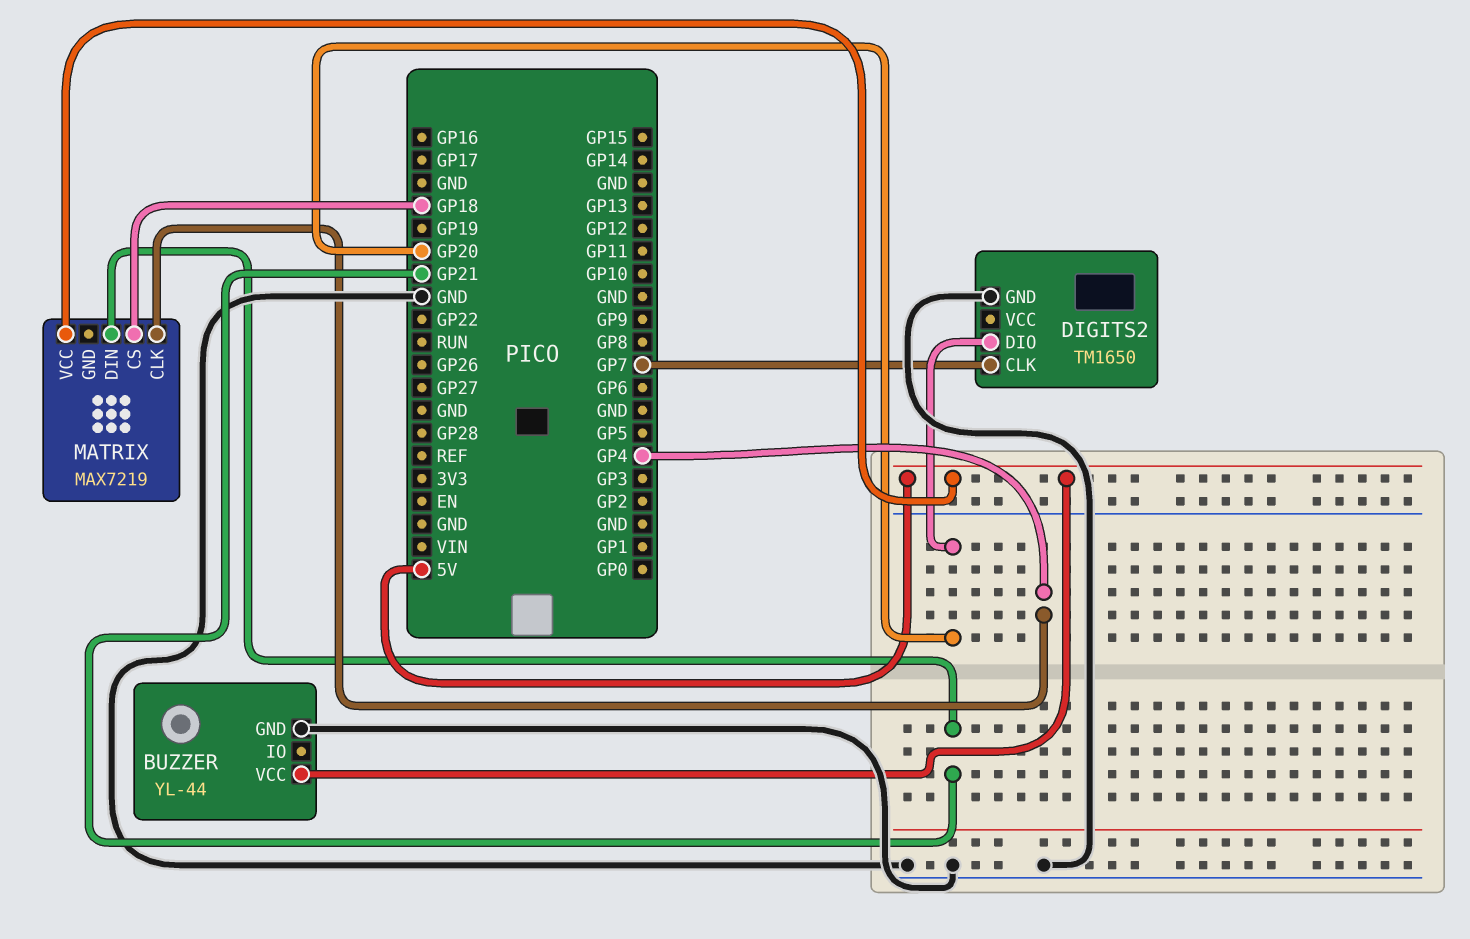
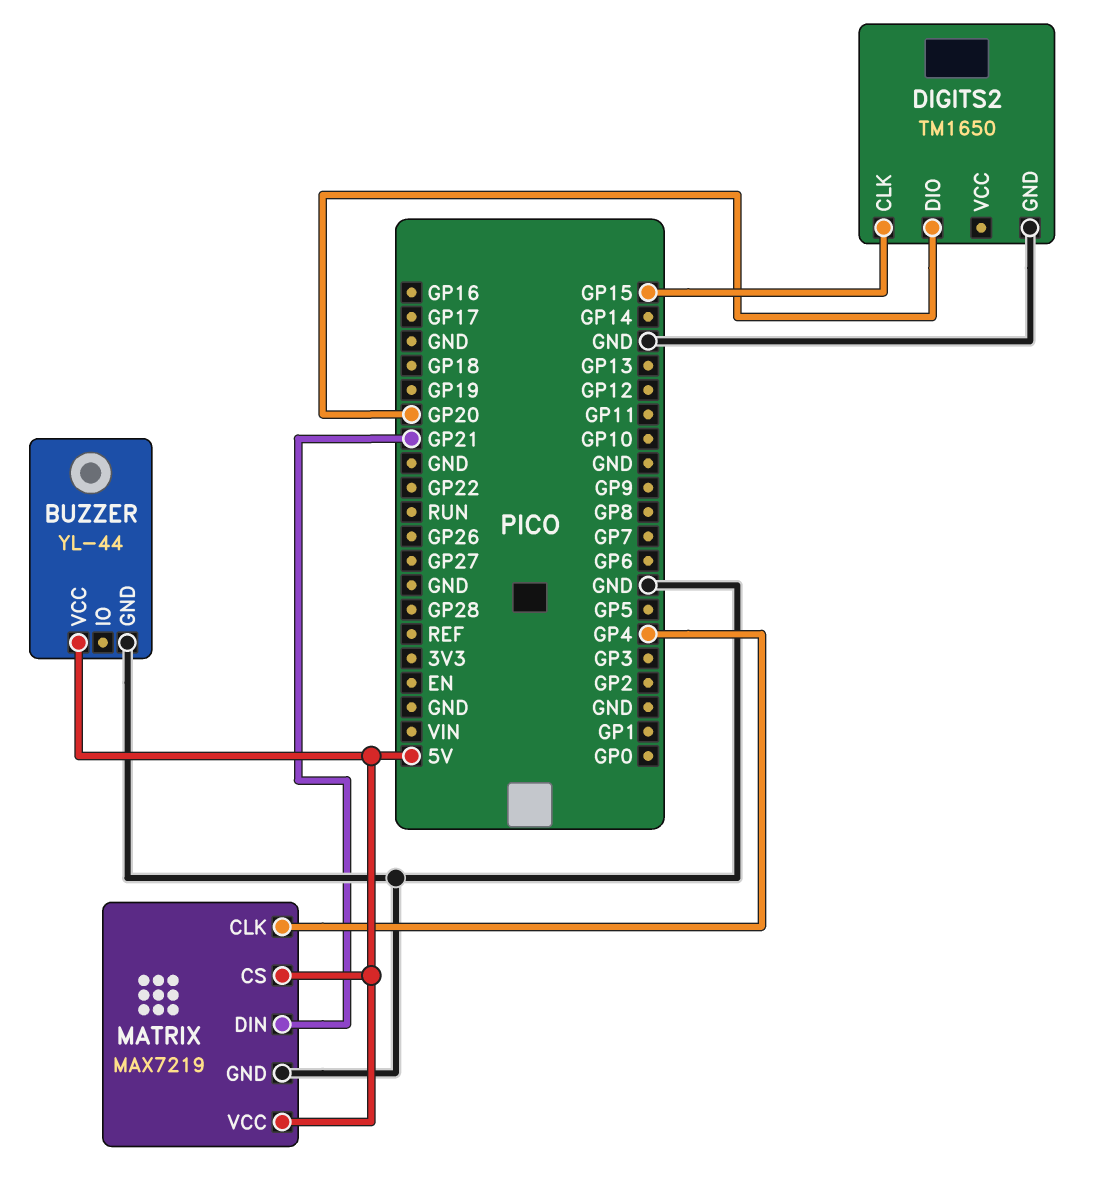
DIGITS2 pin CLK: GP7 -> GP15
MATRIX pin CS: GP18 -> 5V
MATRIX pin GND: none -> GND

